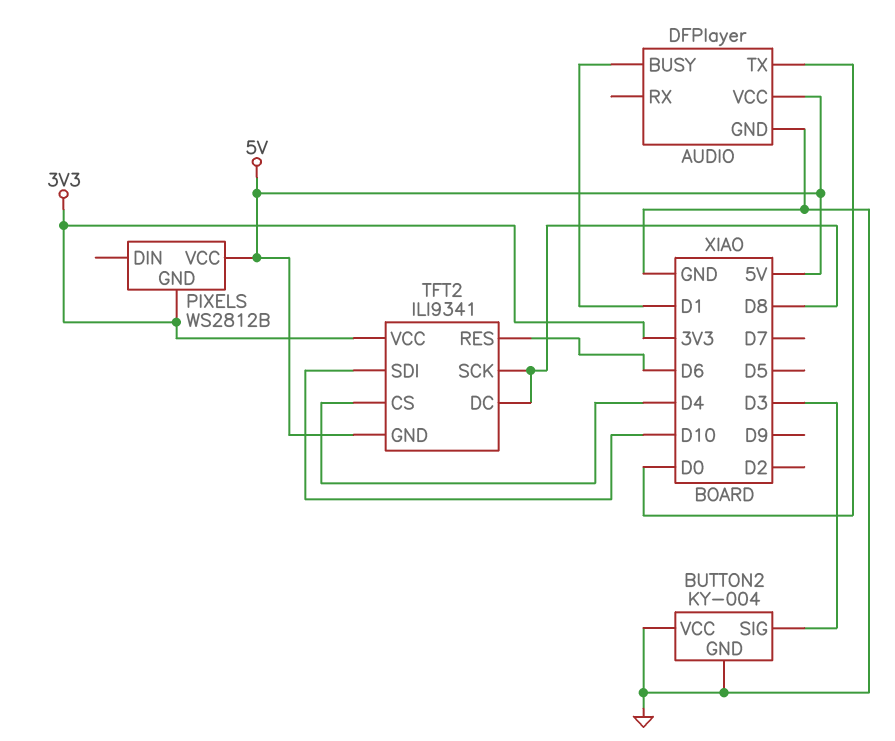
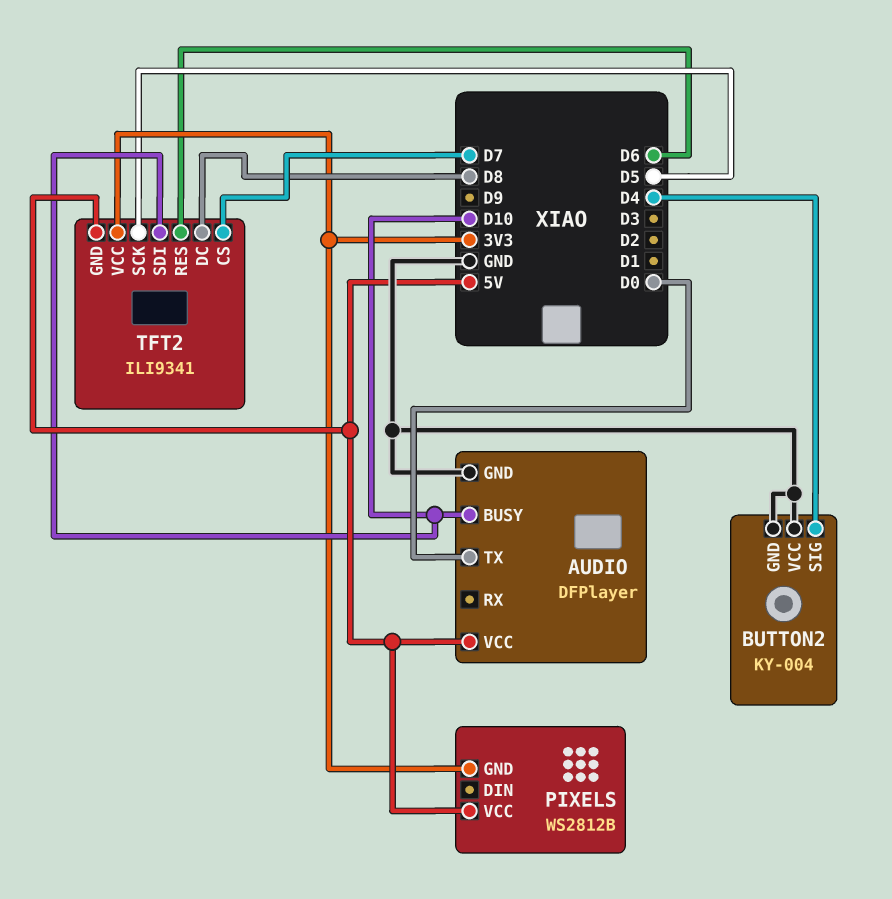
AUDIO pin BUSY: D1 -> D10
BUTTON2 pin SIG: D3 -> D4
TFT2 pin CS: D4 -> D7
TFT2 pin SCK: D8 -> D5

